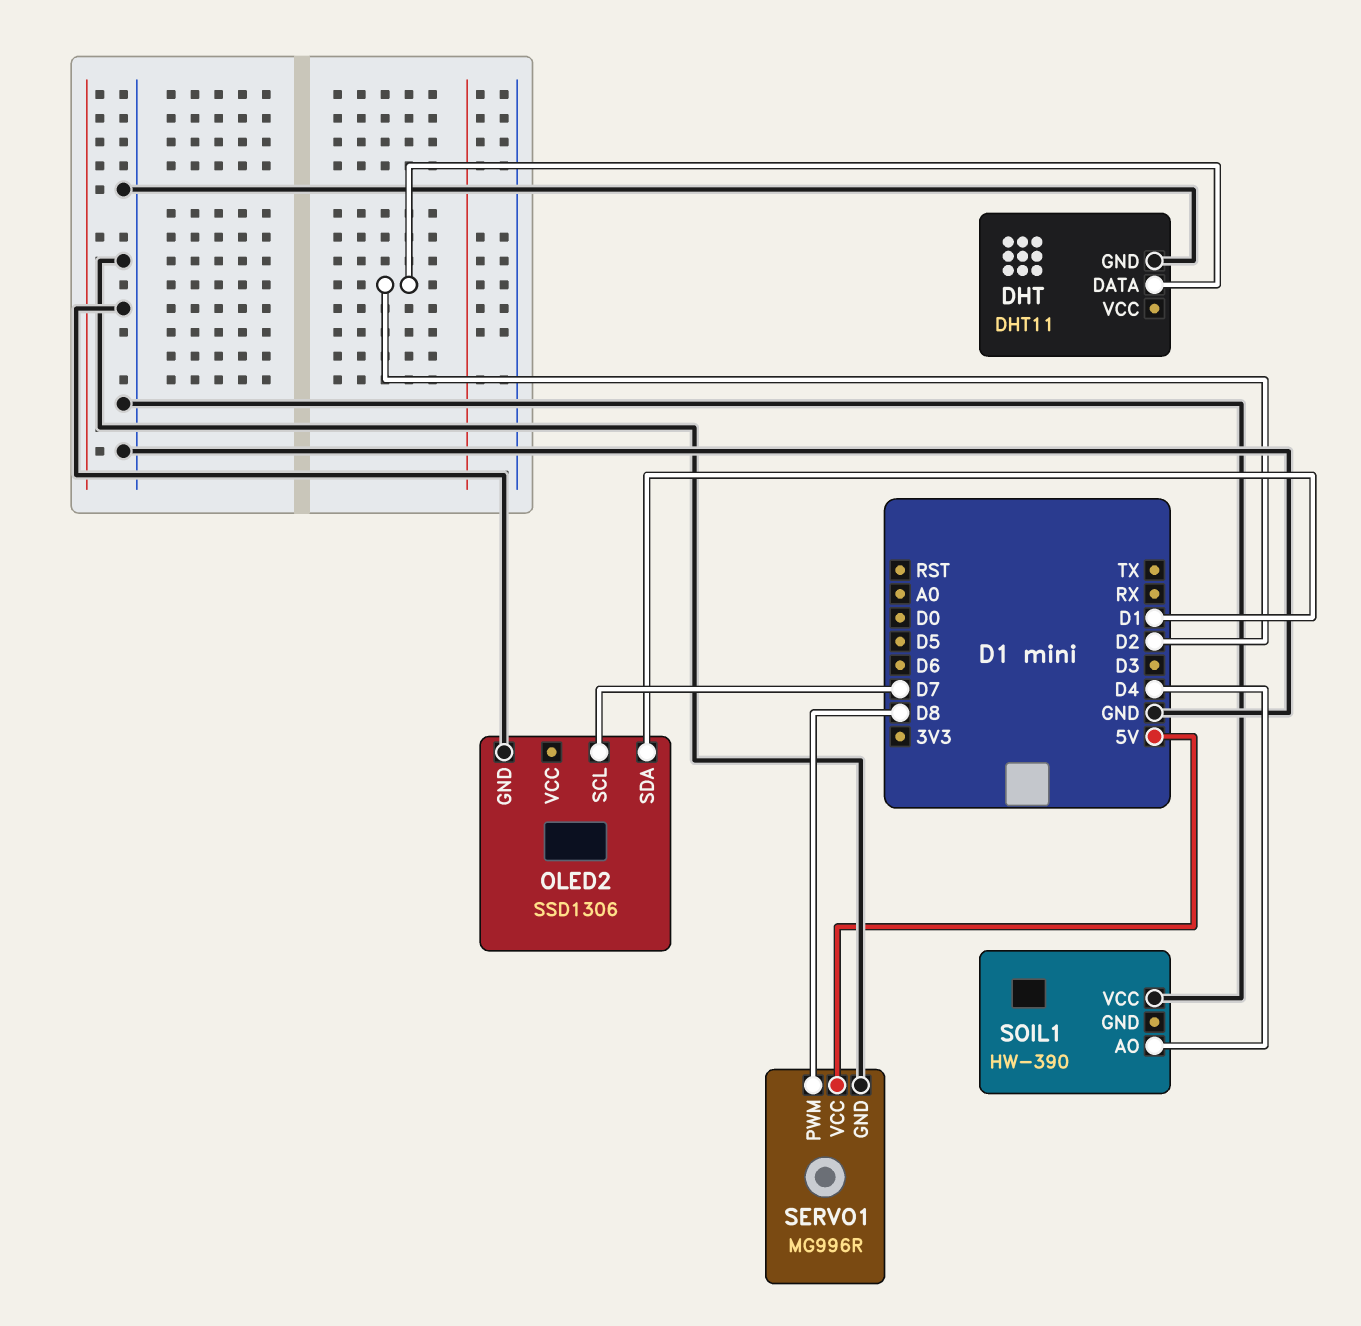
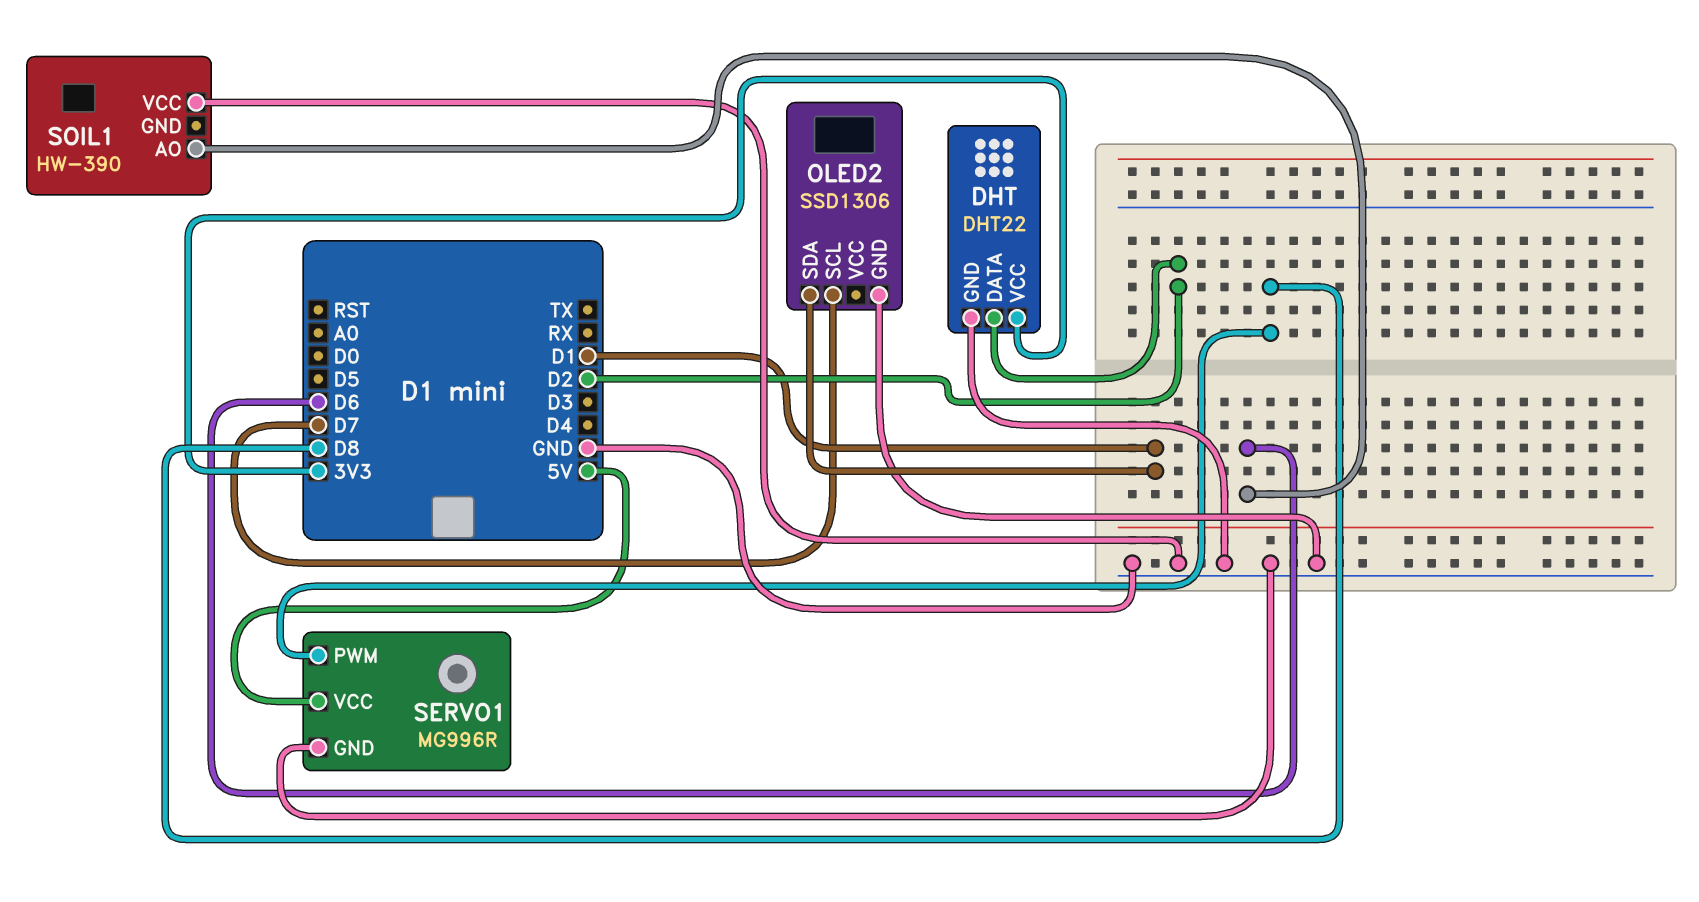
DHT: DHT11 -> DHT22
DHT pin VCC: none -> 3V3
SOIL1 pin AO: D4 -> D6

